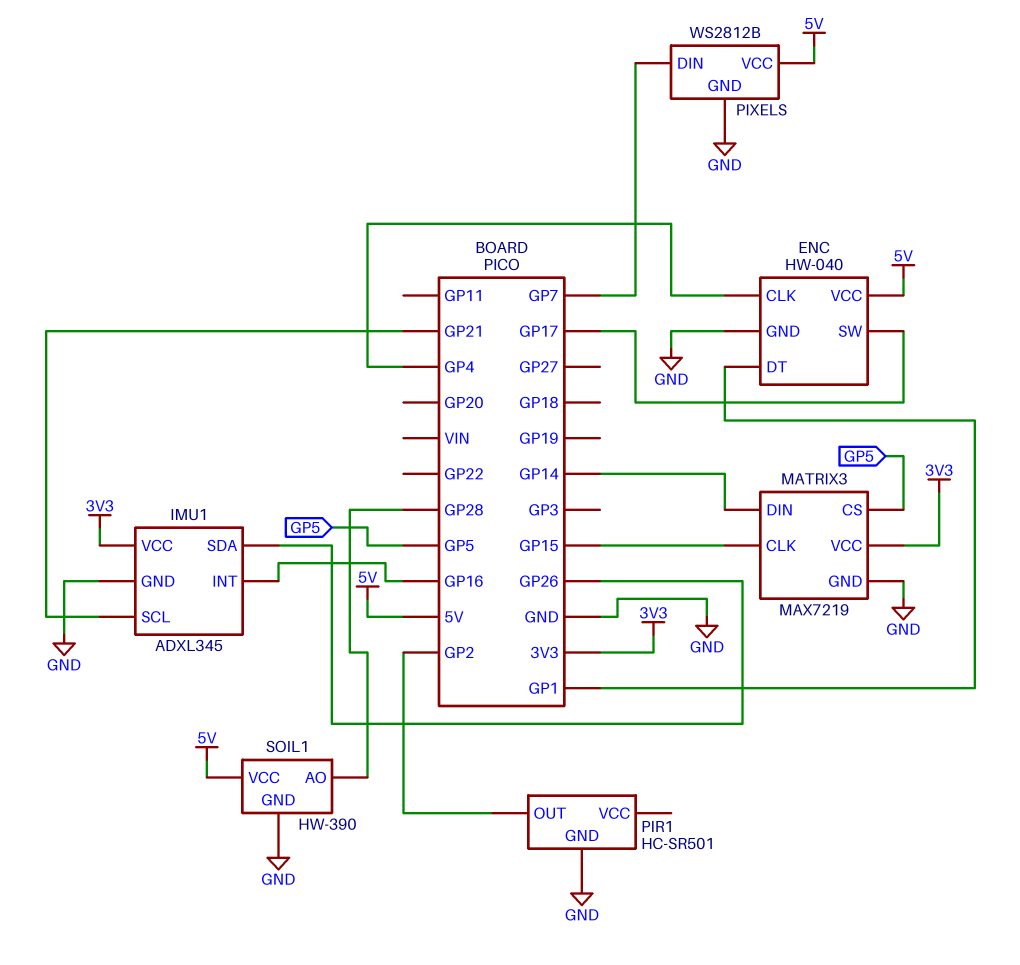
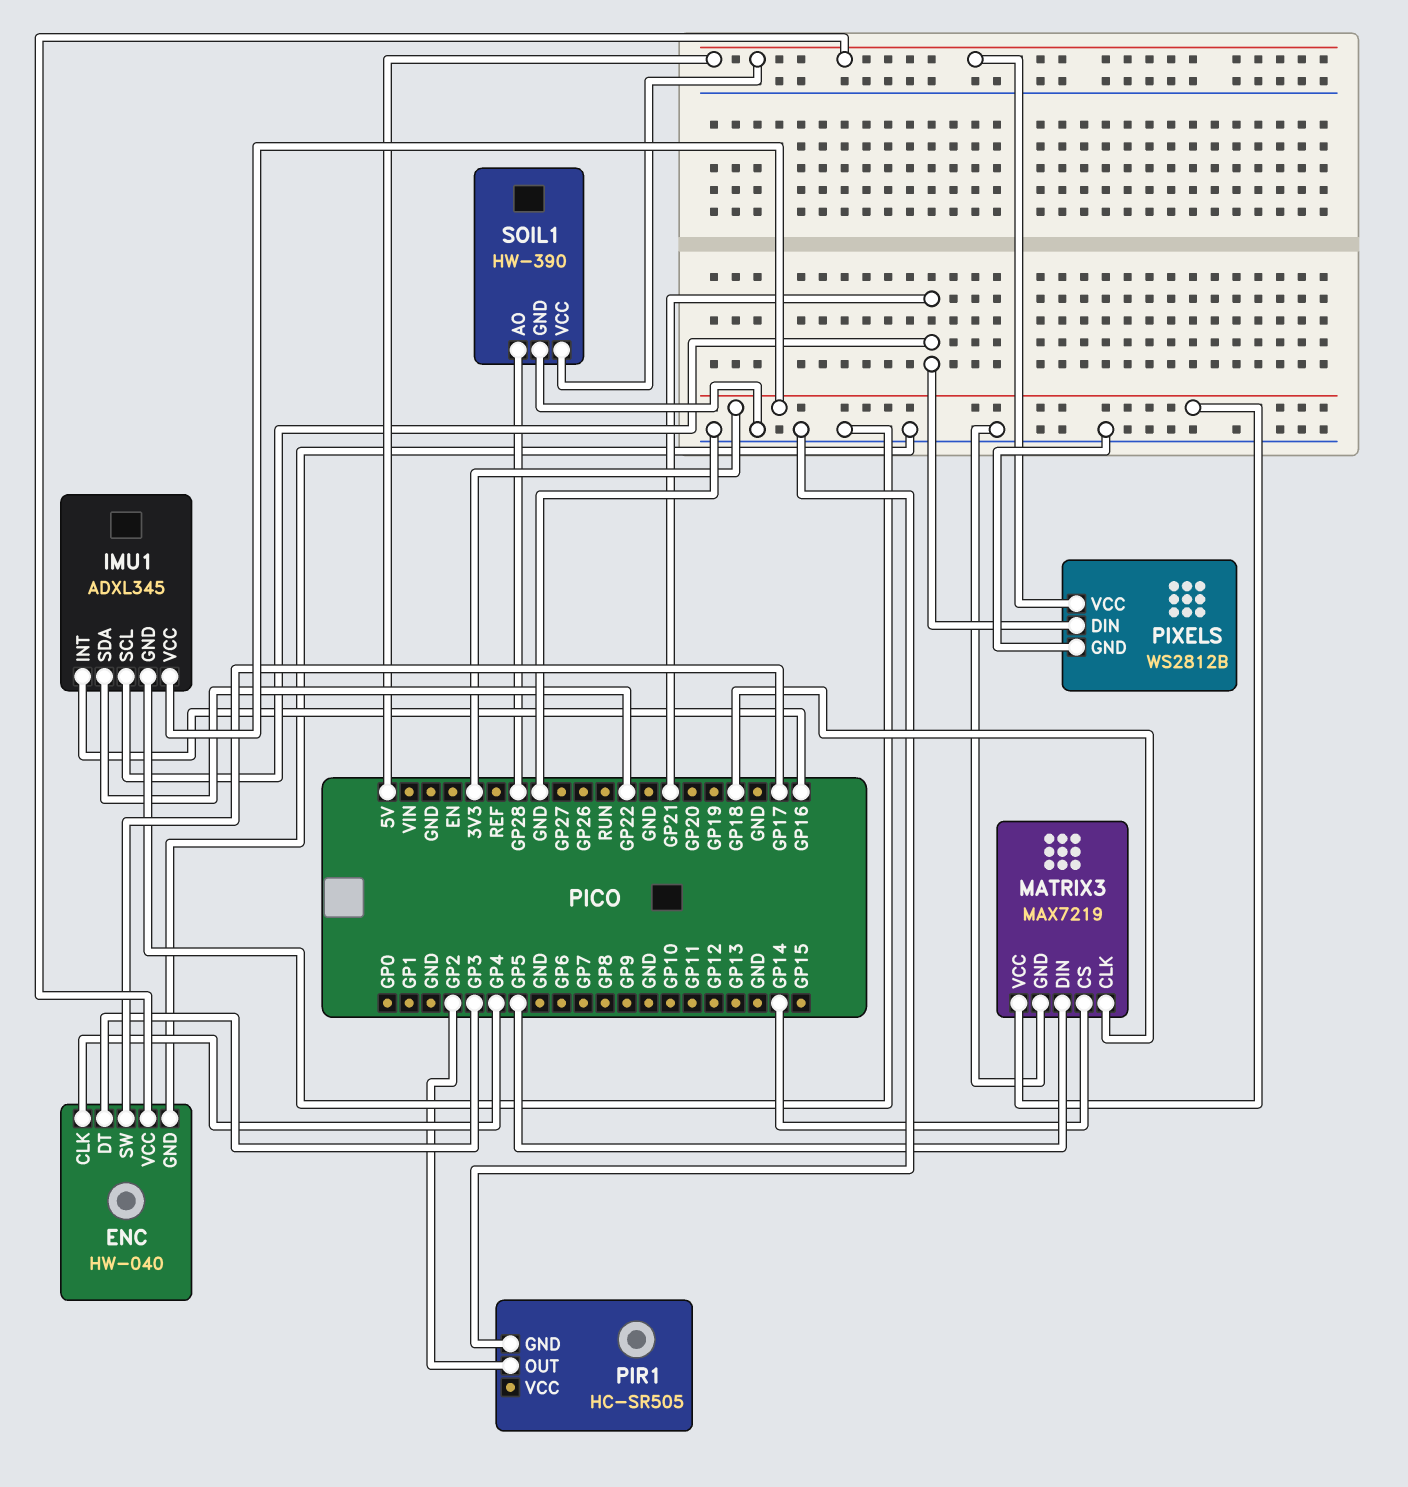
ENC pin DT: GP1 -> GP3
IMU1 pin SDA: GP26 -> GP22
MATRIX3 pin CLK: GP15 -> GP18
MATRIX3 pin CS: GP5 -> GP14
MATRIX3 pin DIN: GP14 -> GP5
PIR1: HC-SR501 -> HC-SR505
PIXELS pin DIN: GP7 -> GP21

